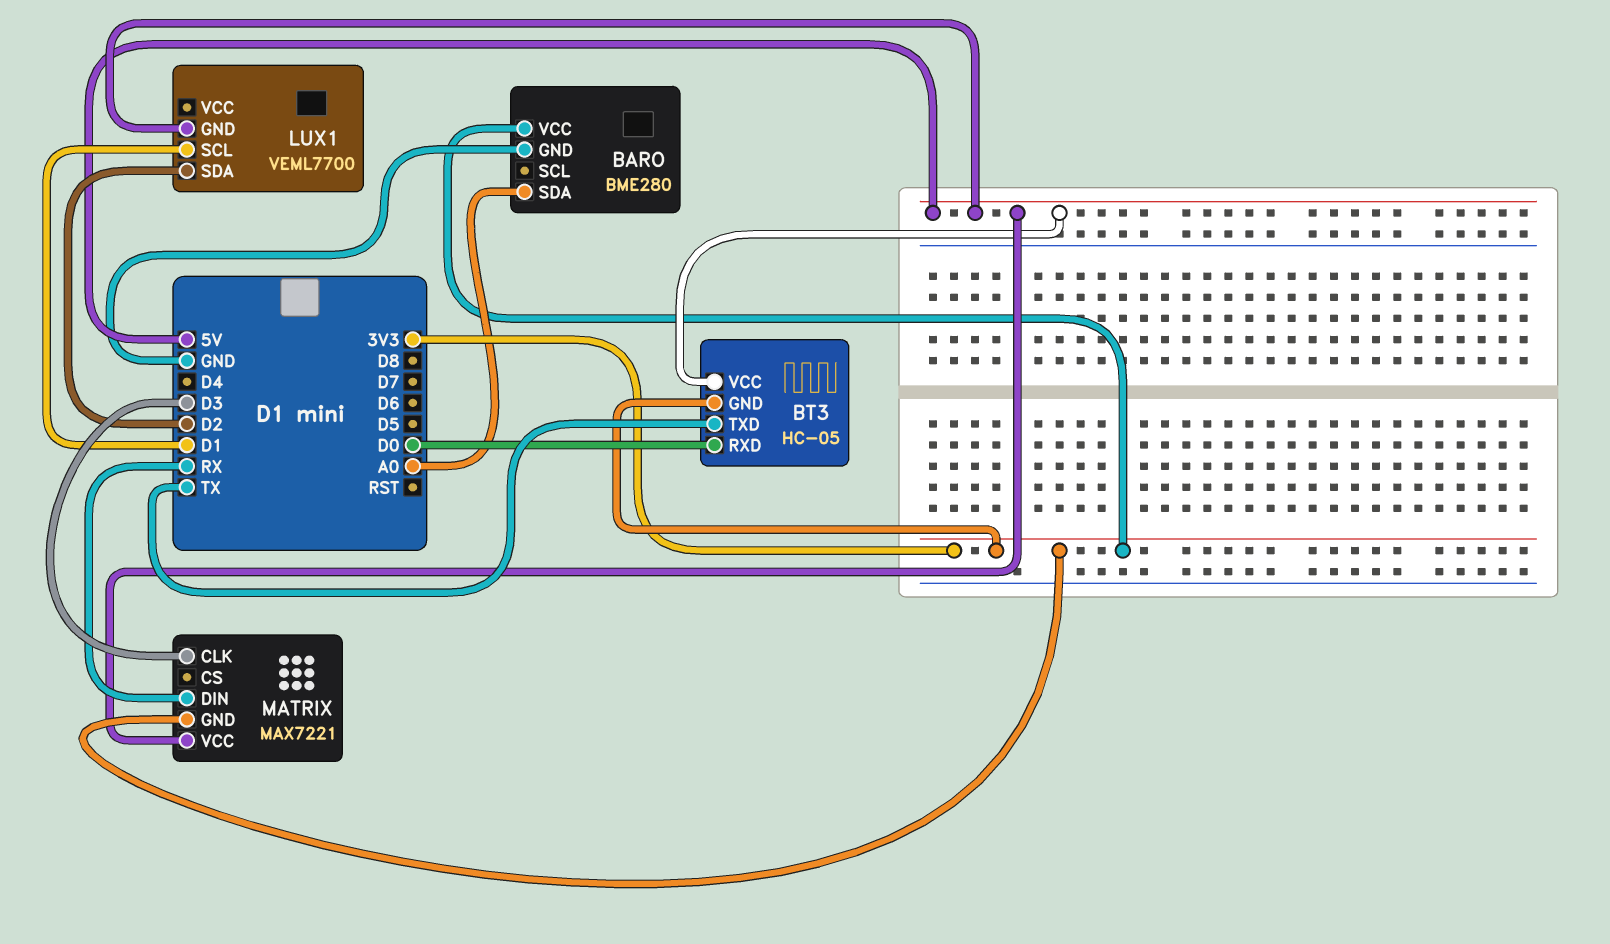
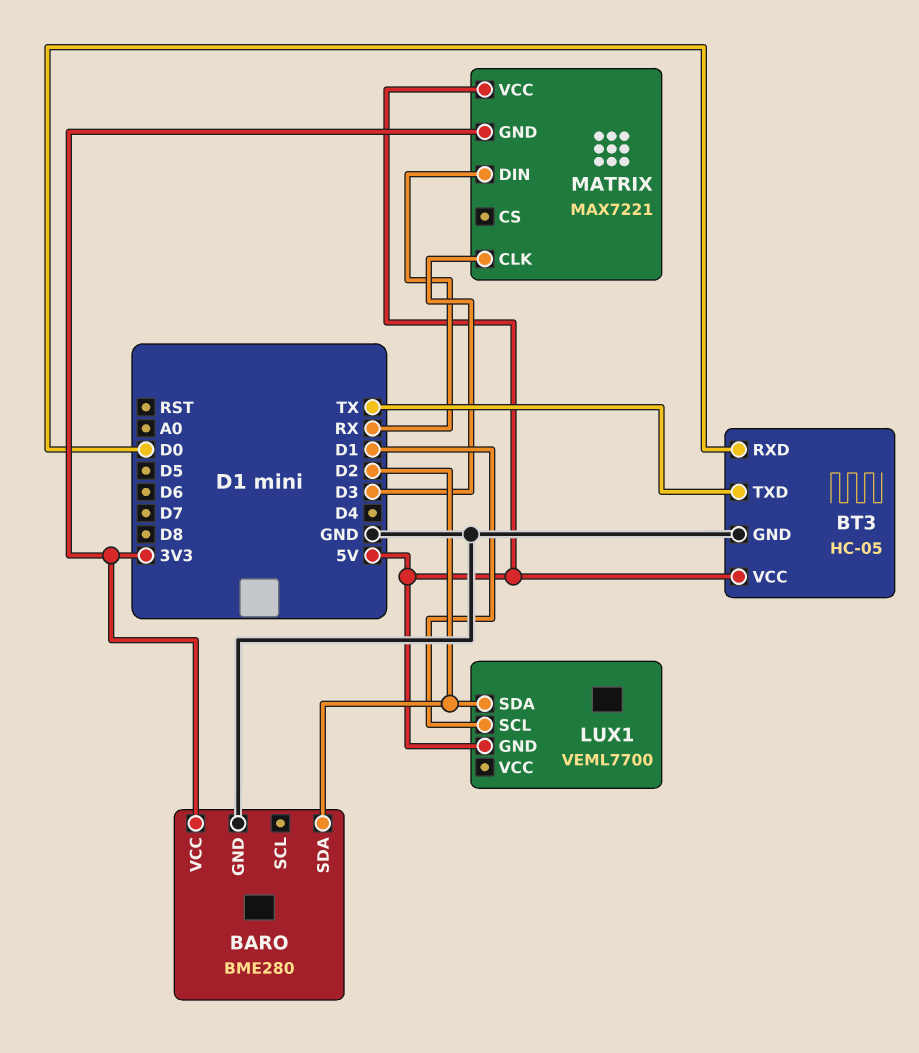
BARO pin SDA: A0 -> D2
BT3 pin GND: 3V3 -> GND

